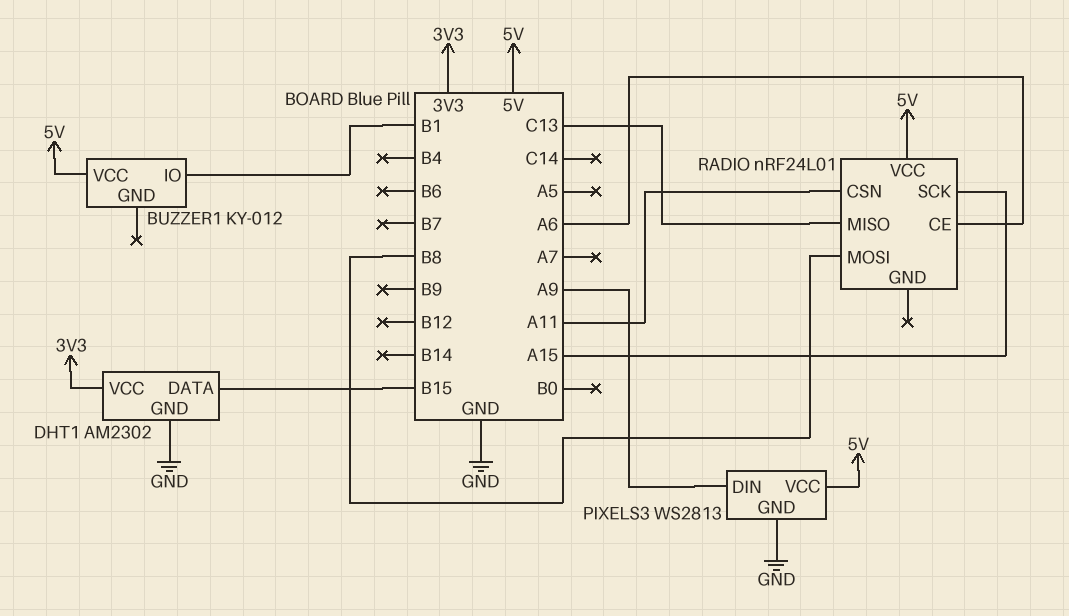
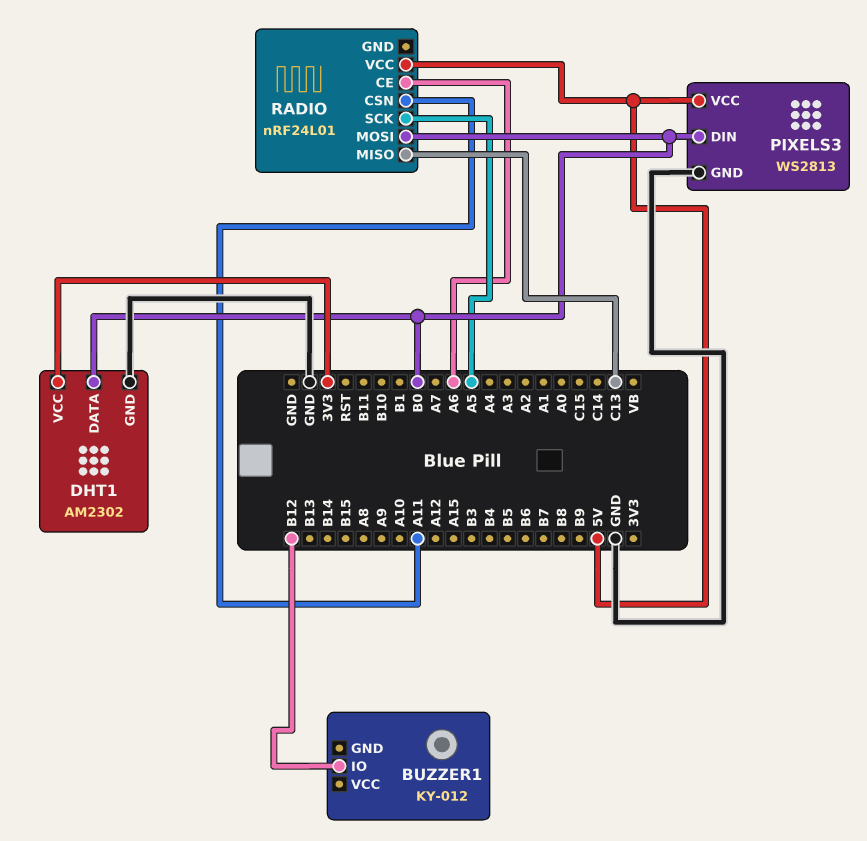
BUZZER1 pin IO: B1 -> B12
BUZZER1 pin VCC: 5V -> none
DHT1 pin DATA: B15 -> B0
PIXELS3 pin DIN: A9 -> B0
RADIO pin MOSI: B8 -> B0
RADIO pin SCK: A15 -> A5

